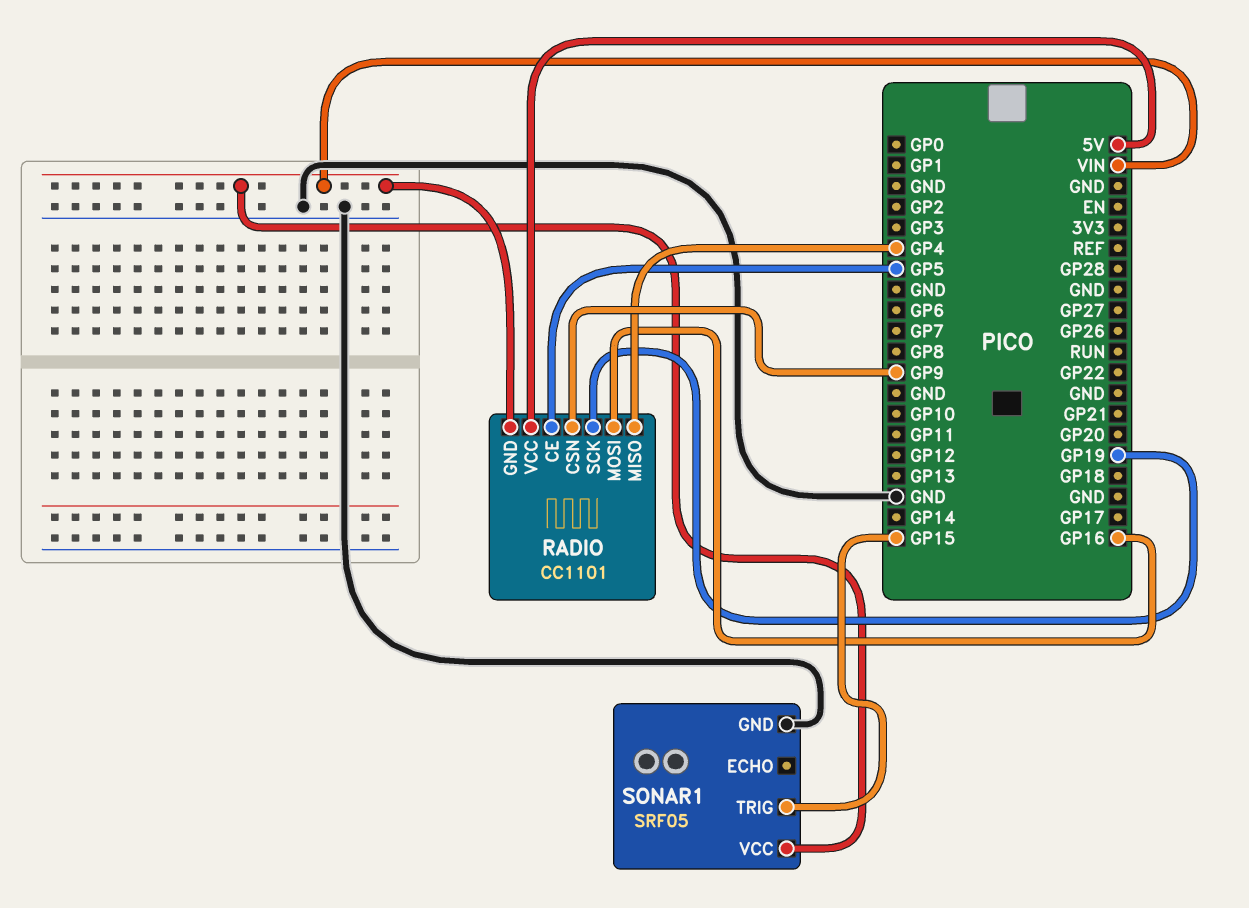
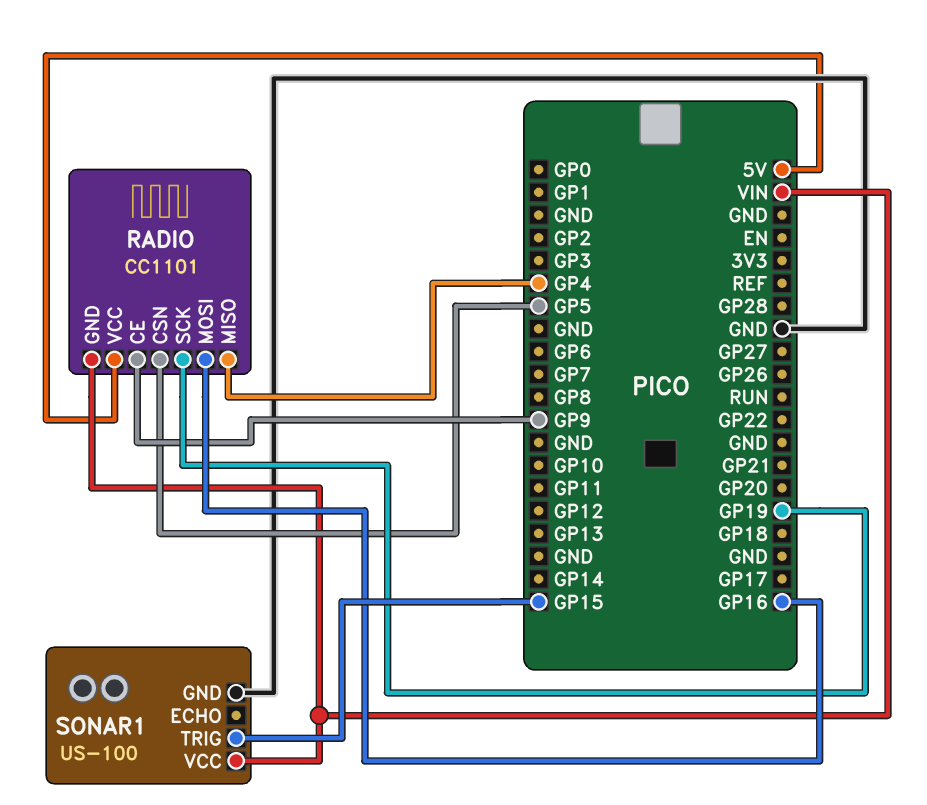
RADIO pin CE: GP5 -> GP9
RADIO pin CSN: GP9 -> GP5
SONAR1: SRF05 -> US-100

